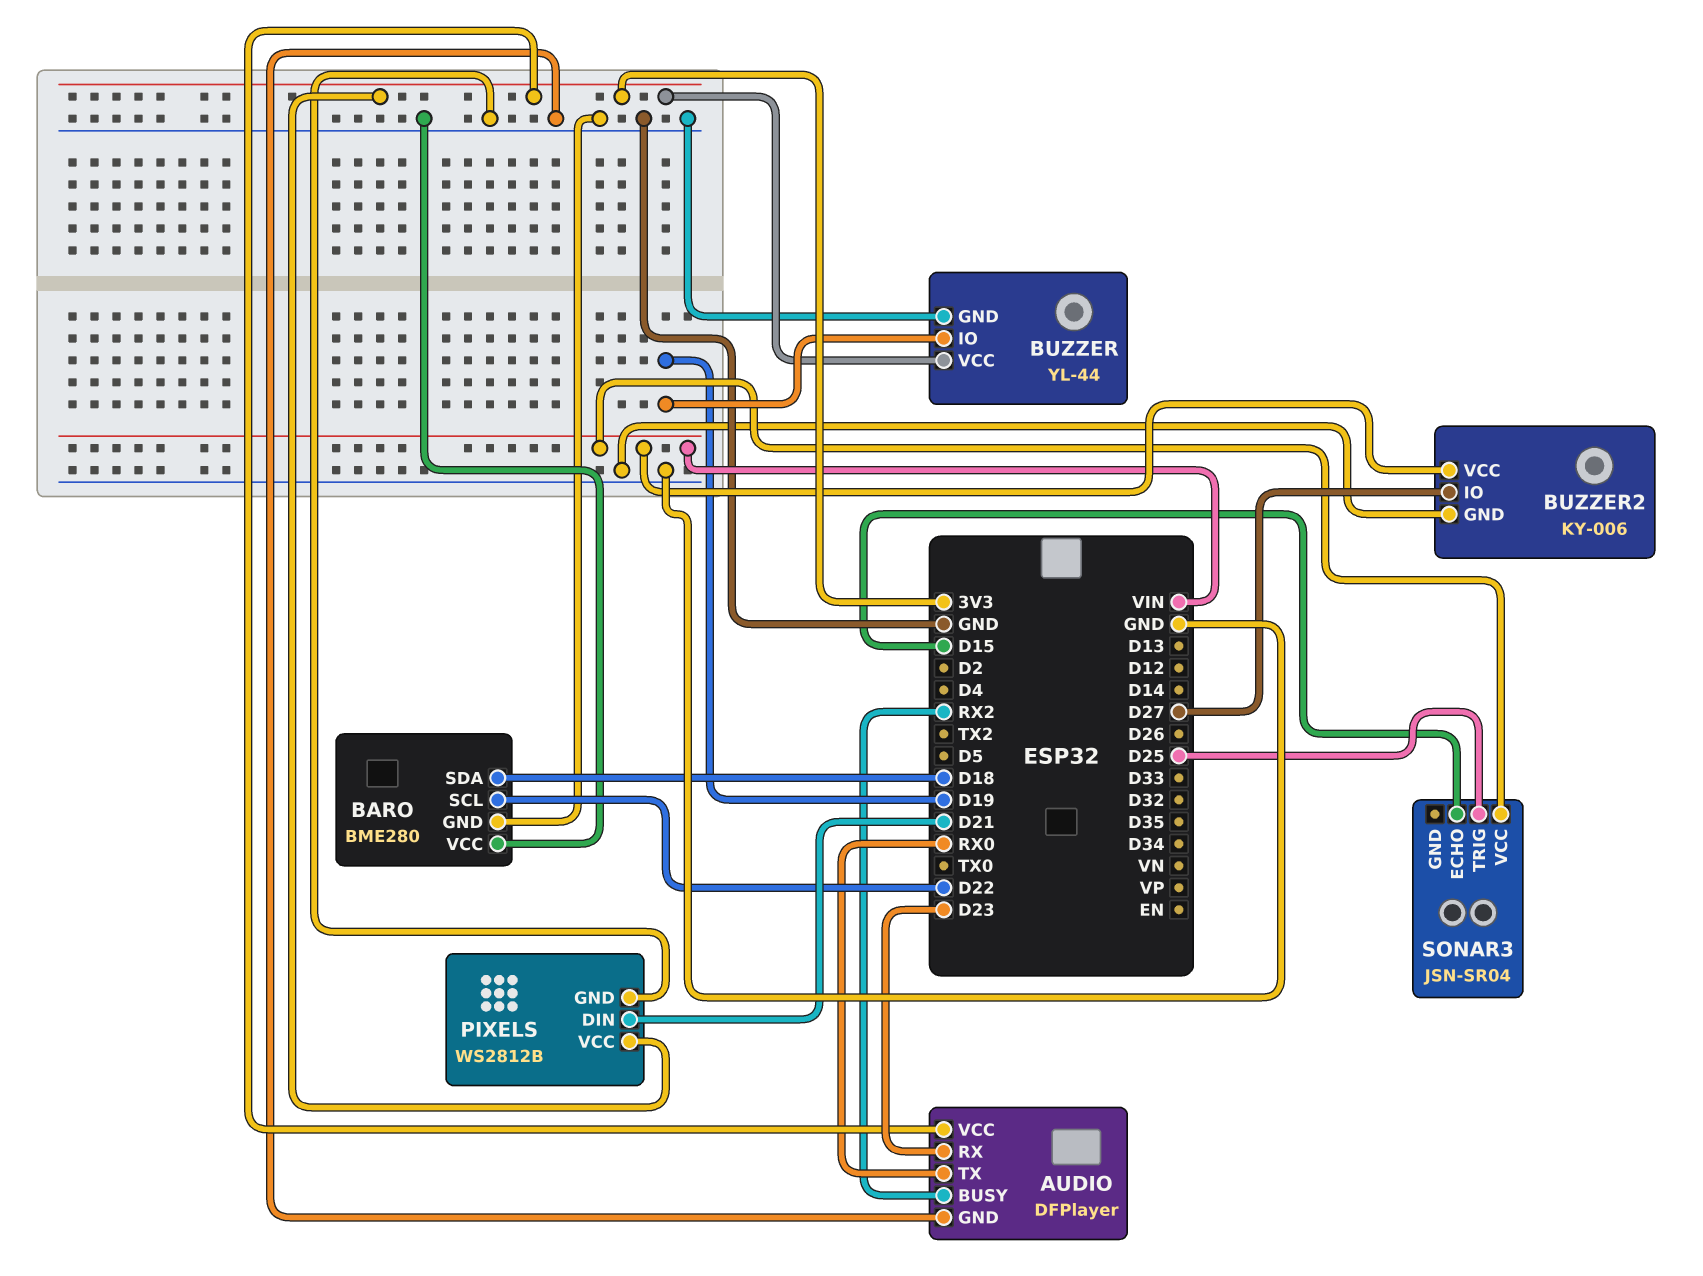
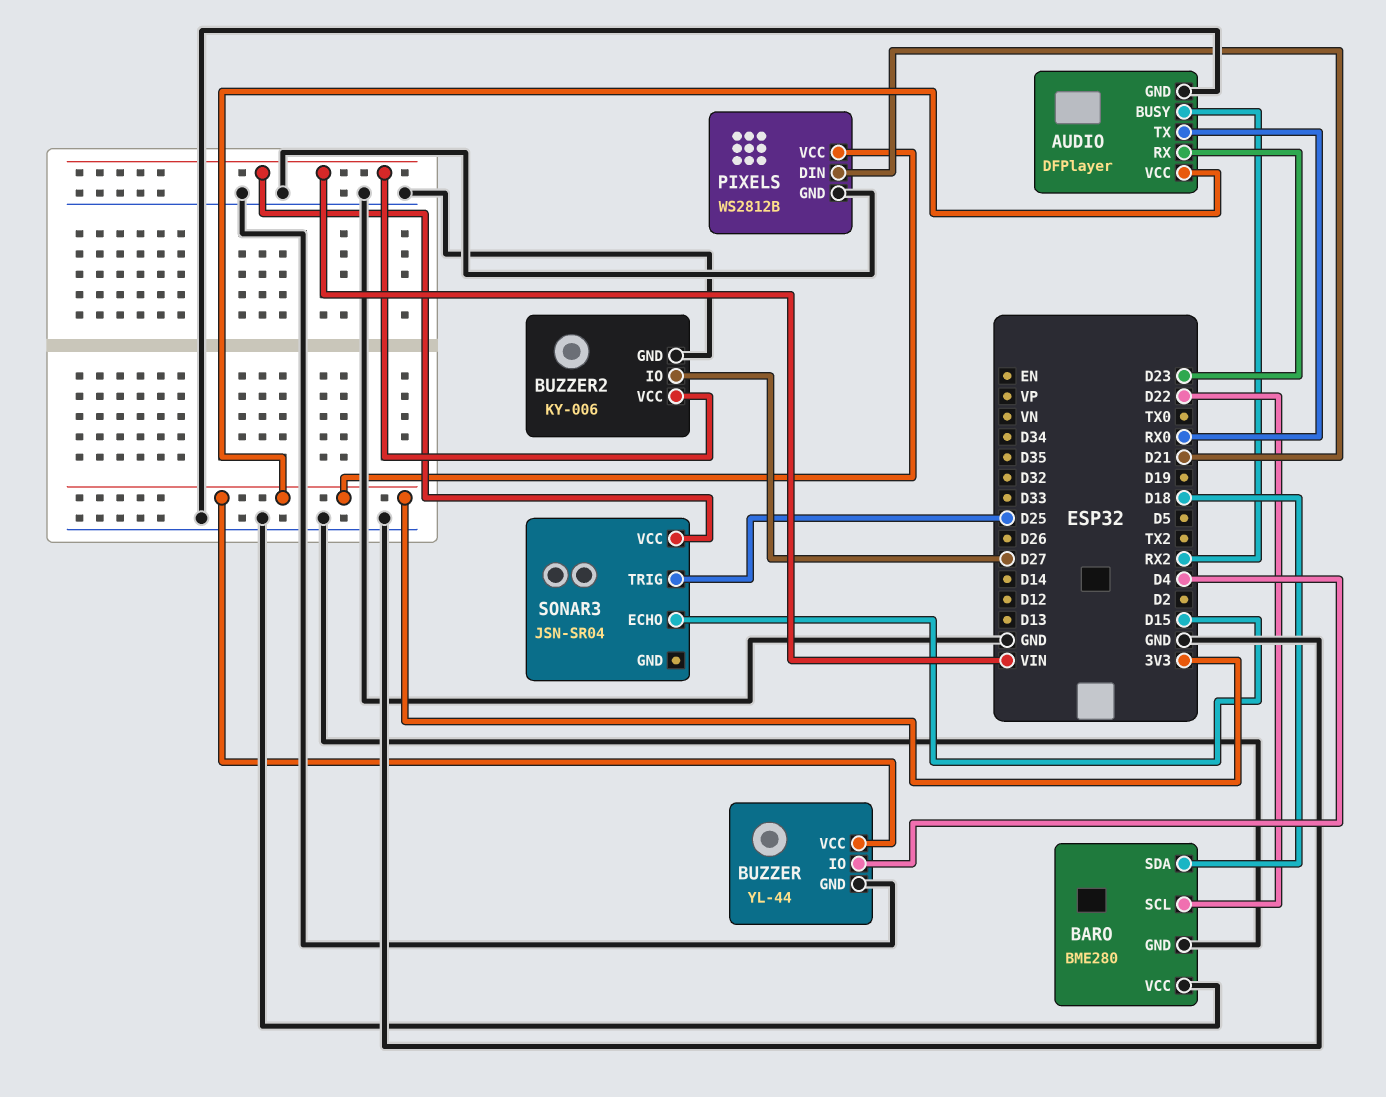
BUZZER pin IO: D19 -> D4

